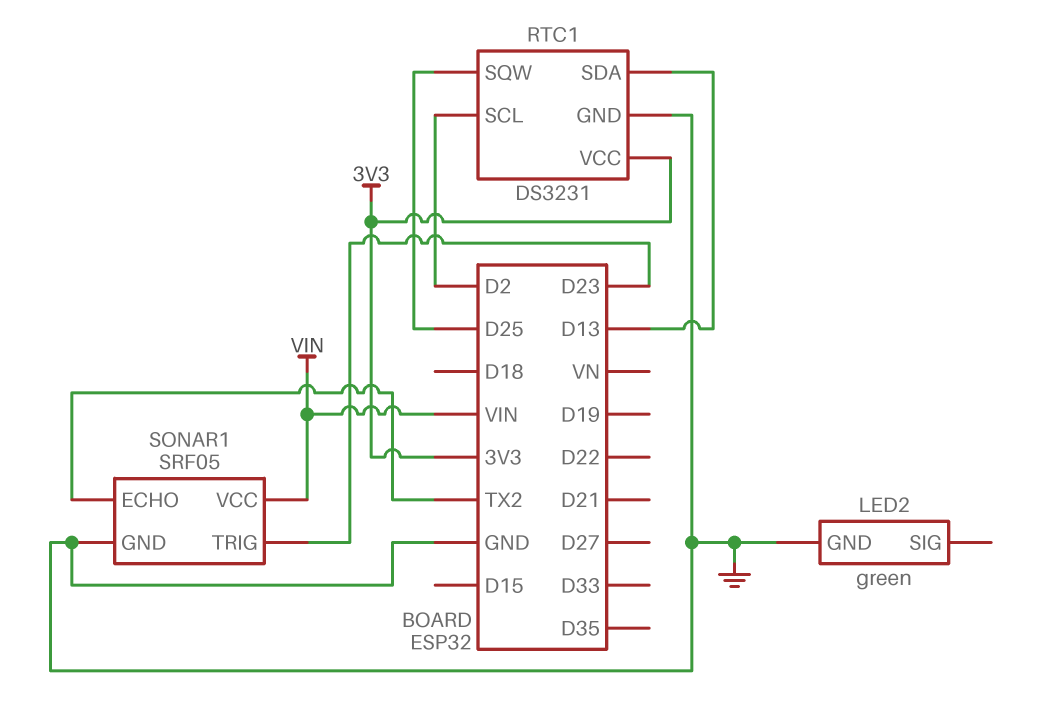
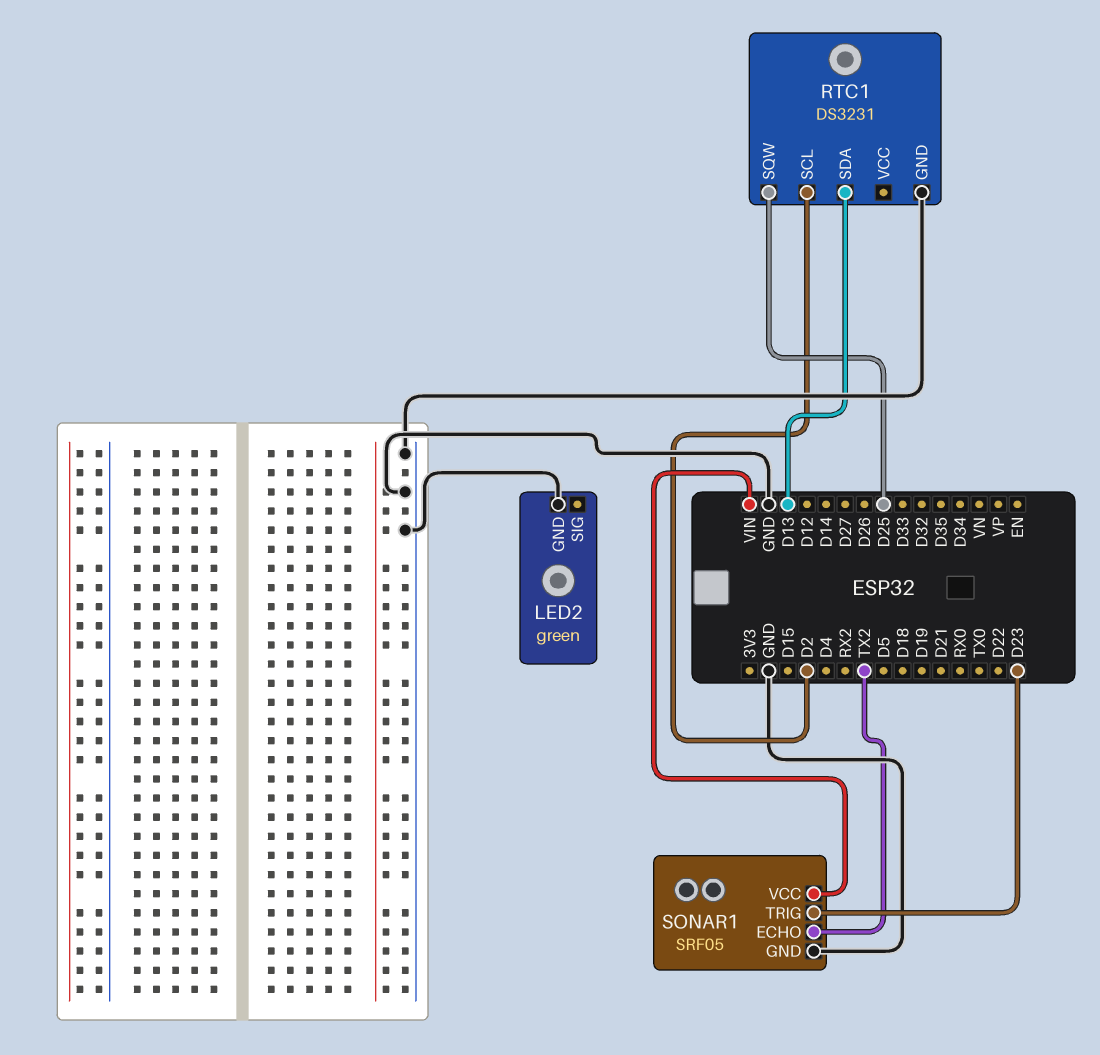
RTC1 pin VCC: 3V3 -> none

